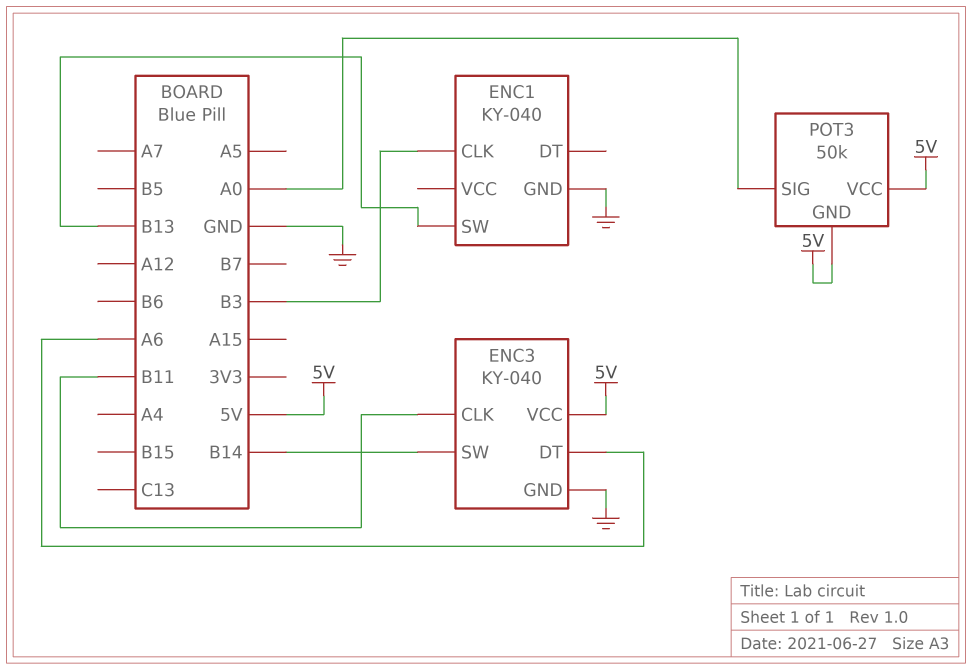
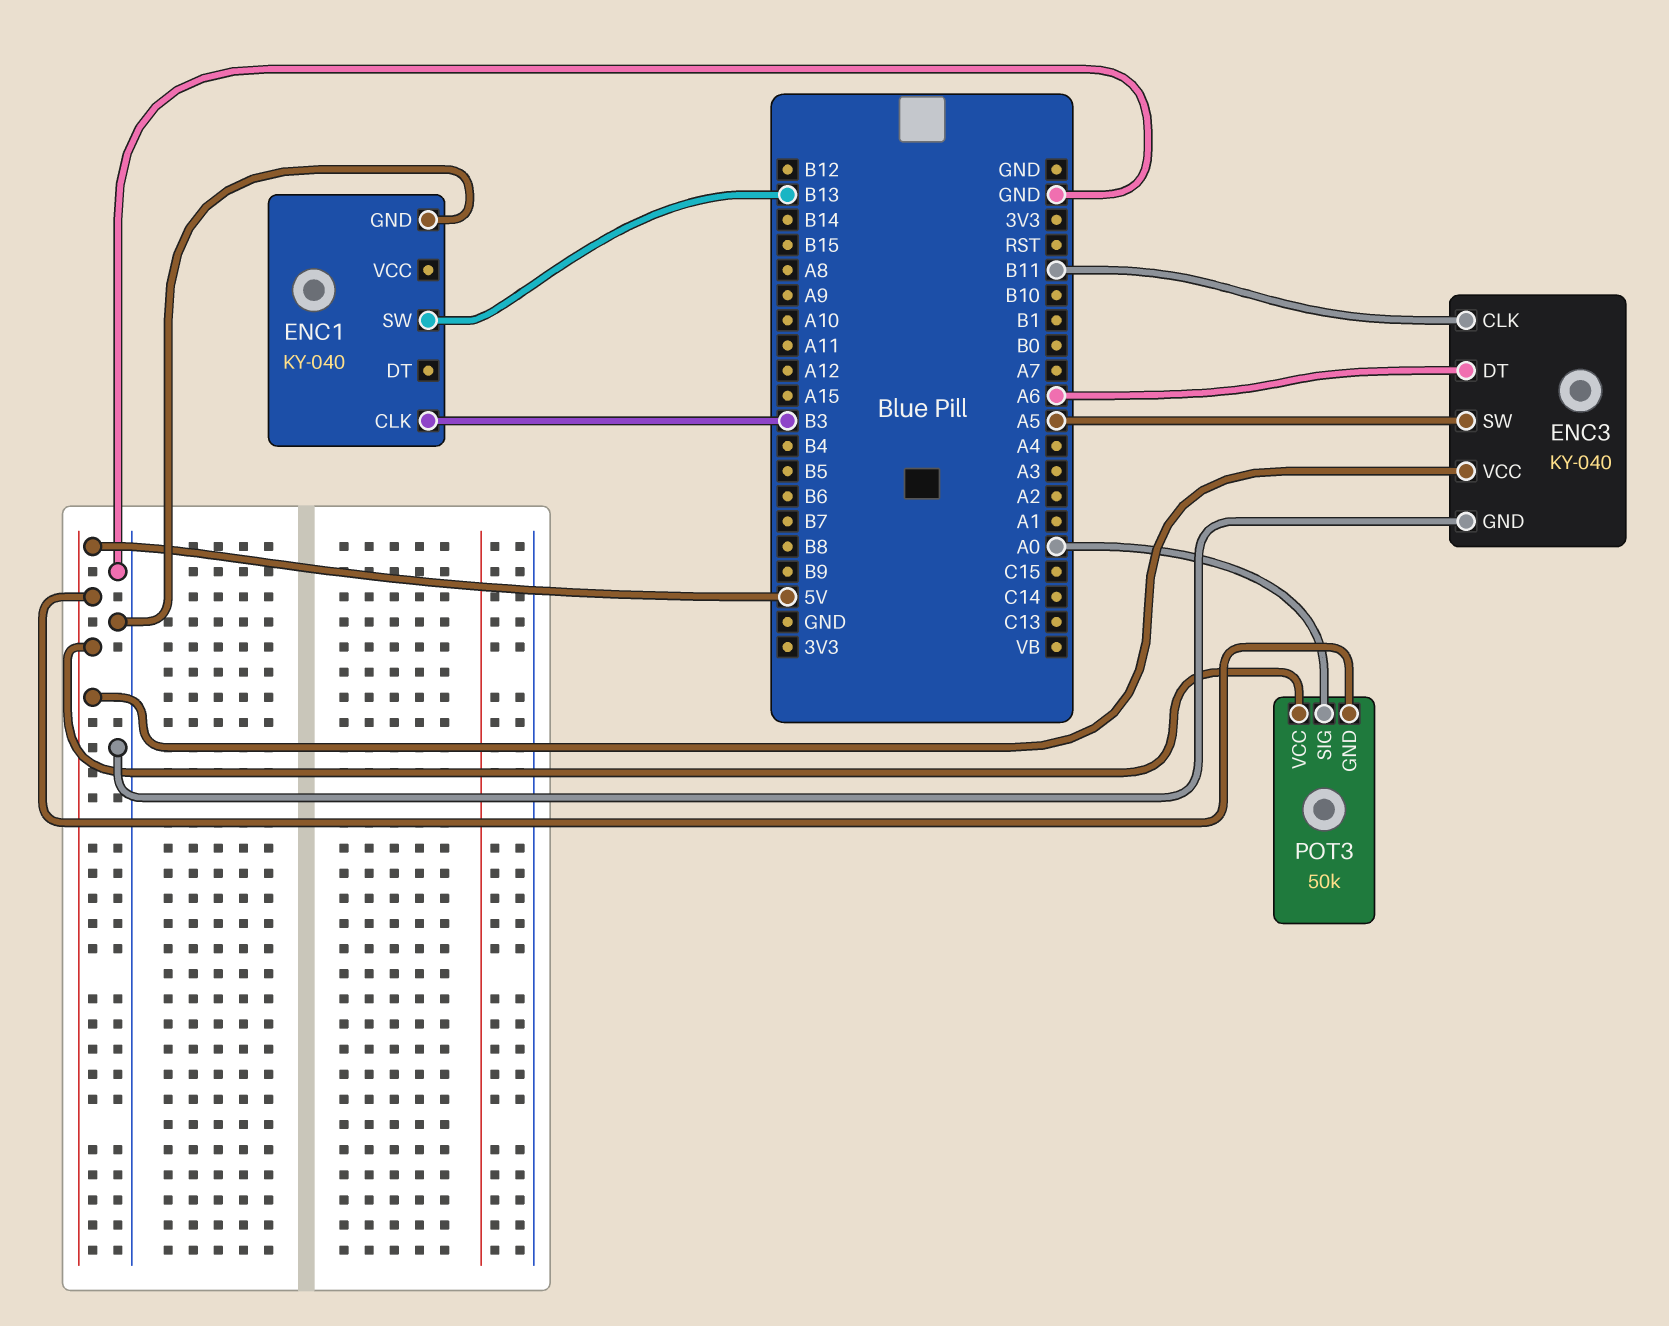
ENC3 pin SW: B14 -> A5

